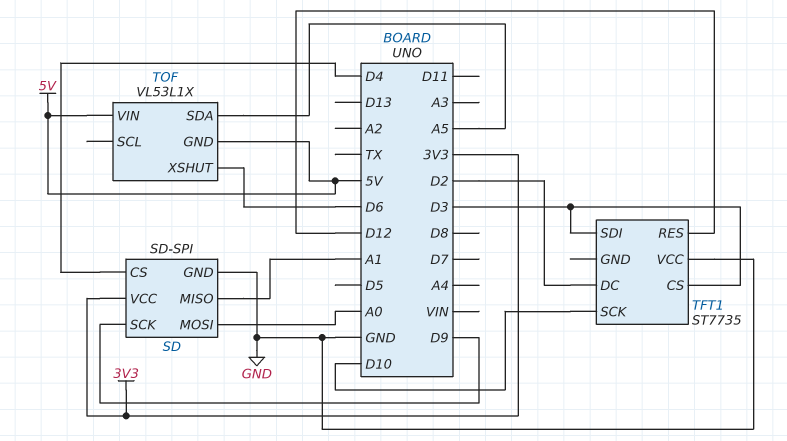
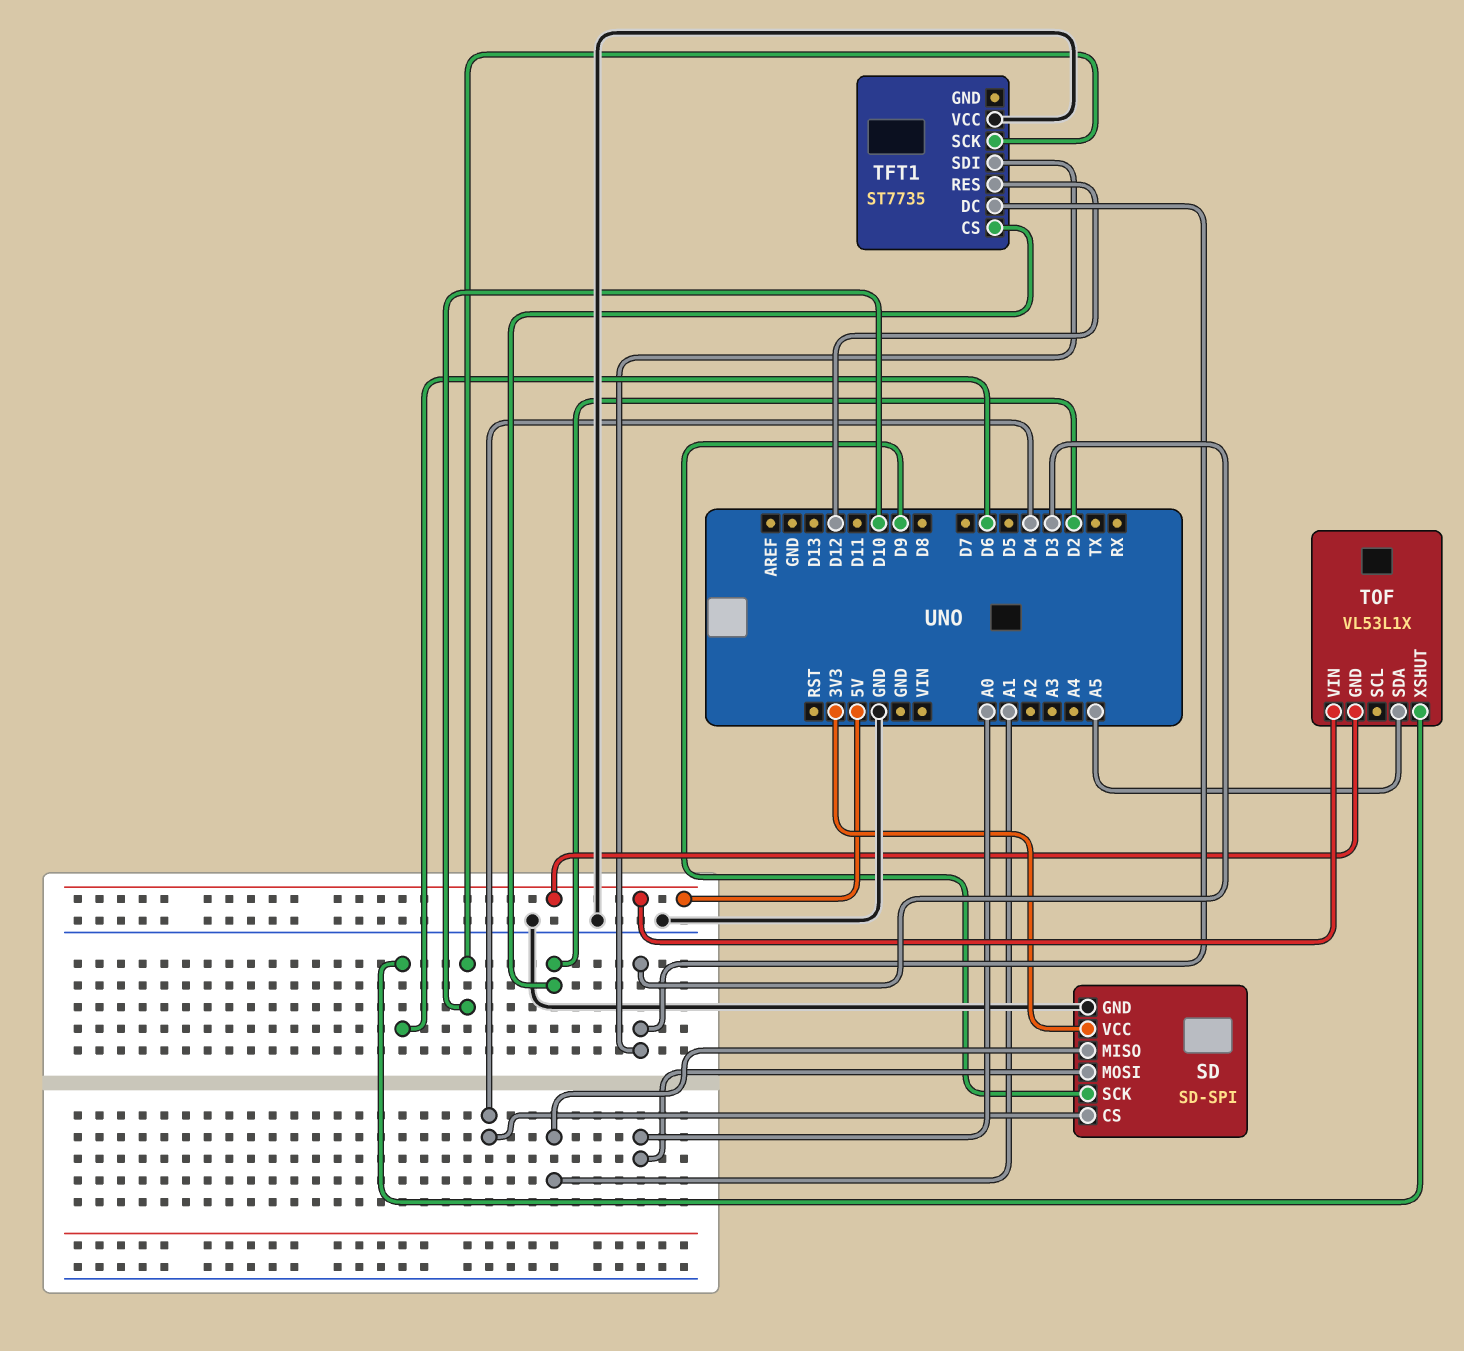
TFT1 pin CS: D3 -> D2
TFT1 pin DC: D2 -> D3

